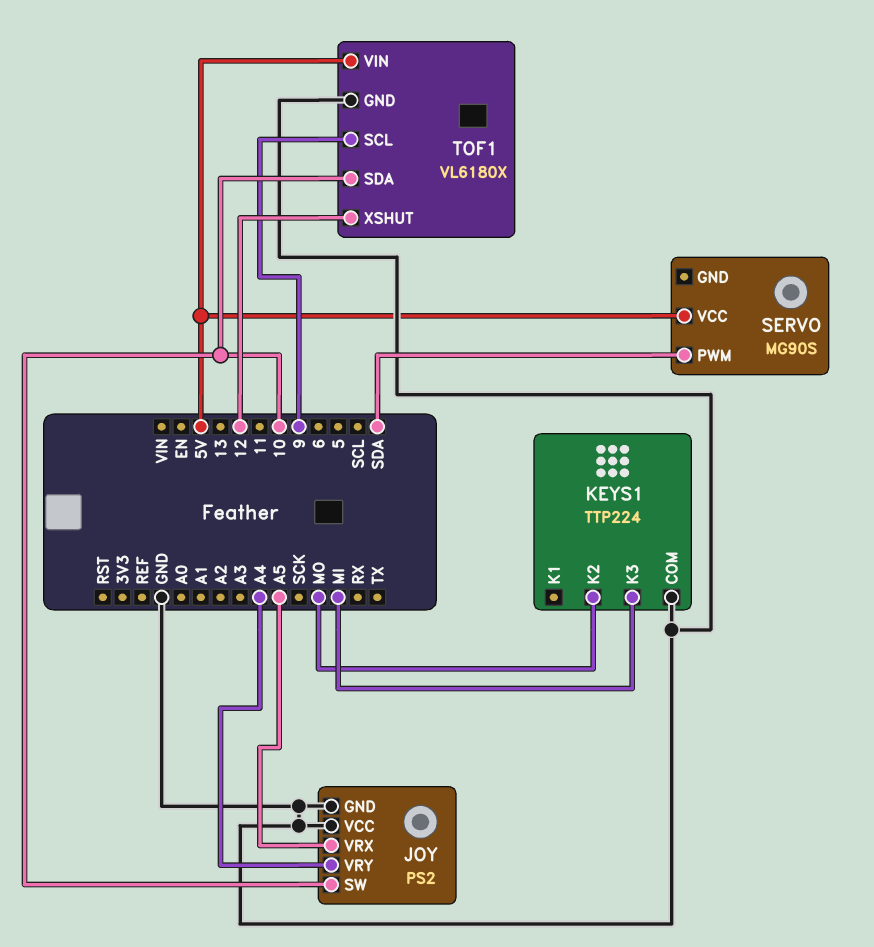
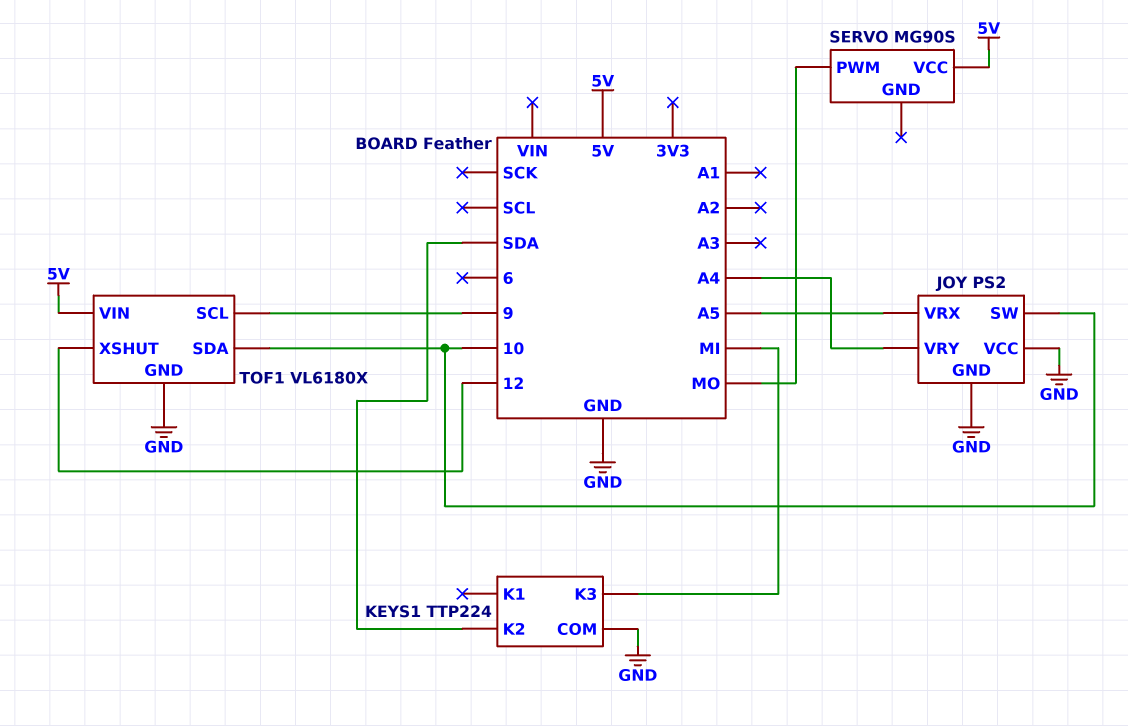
KEYS1 pin K2: MO -> SDA
SERVO pin PWM: SDA -> MO

